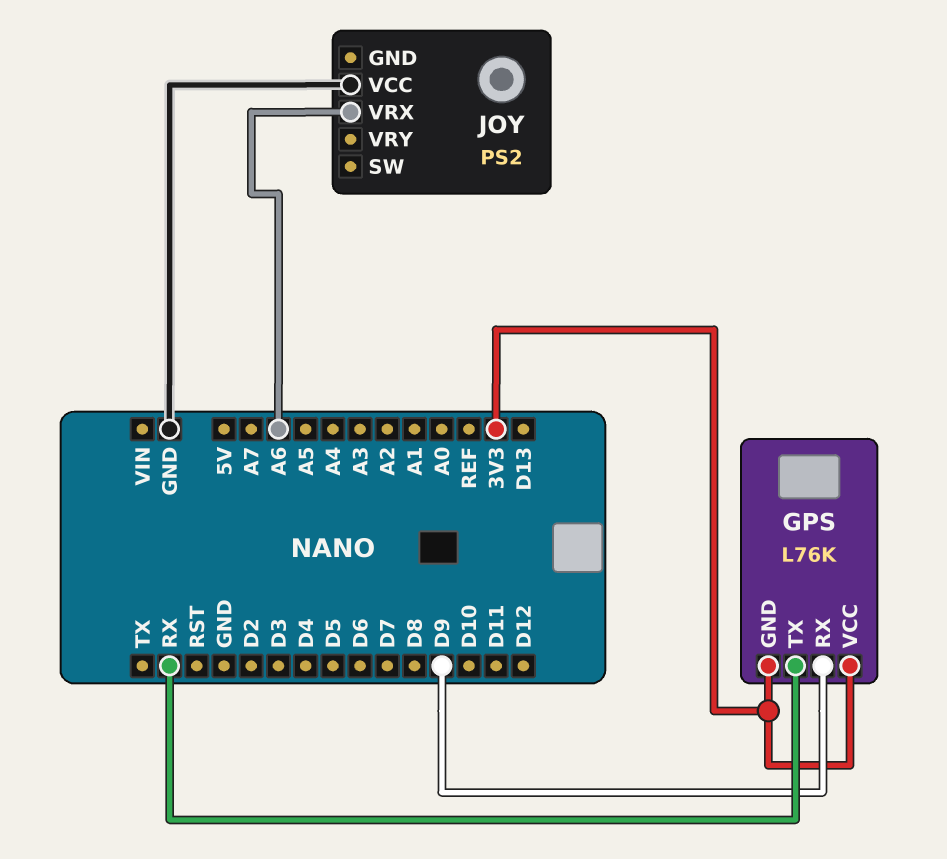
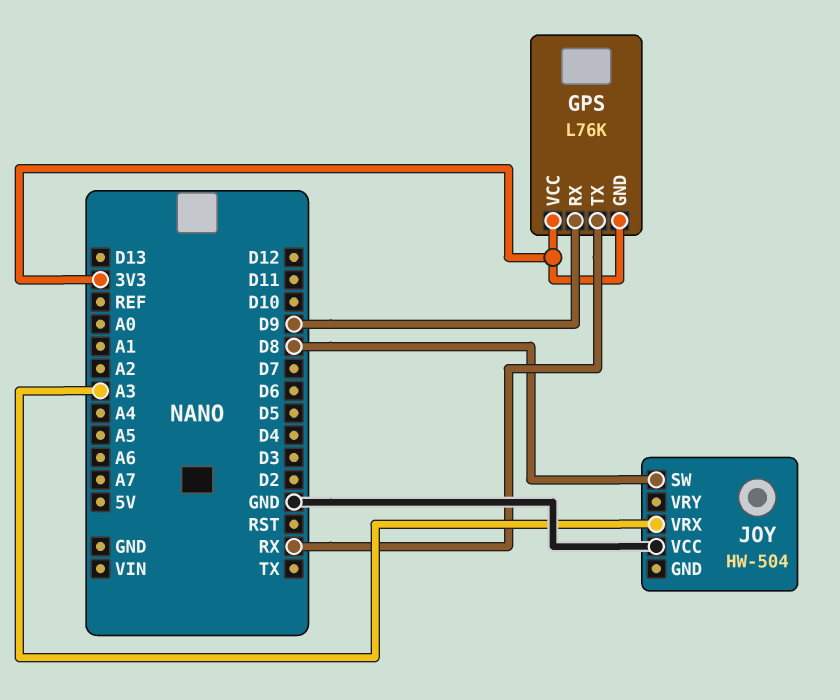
JOY: PS2 -> HW-504
JOY pin SW: none -> D8
JOY pin VRX: A6 -> A3

